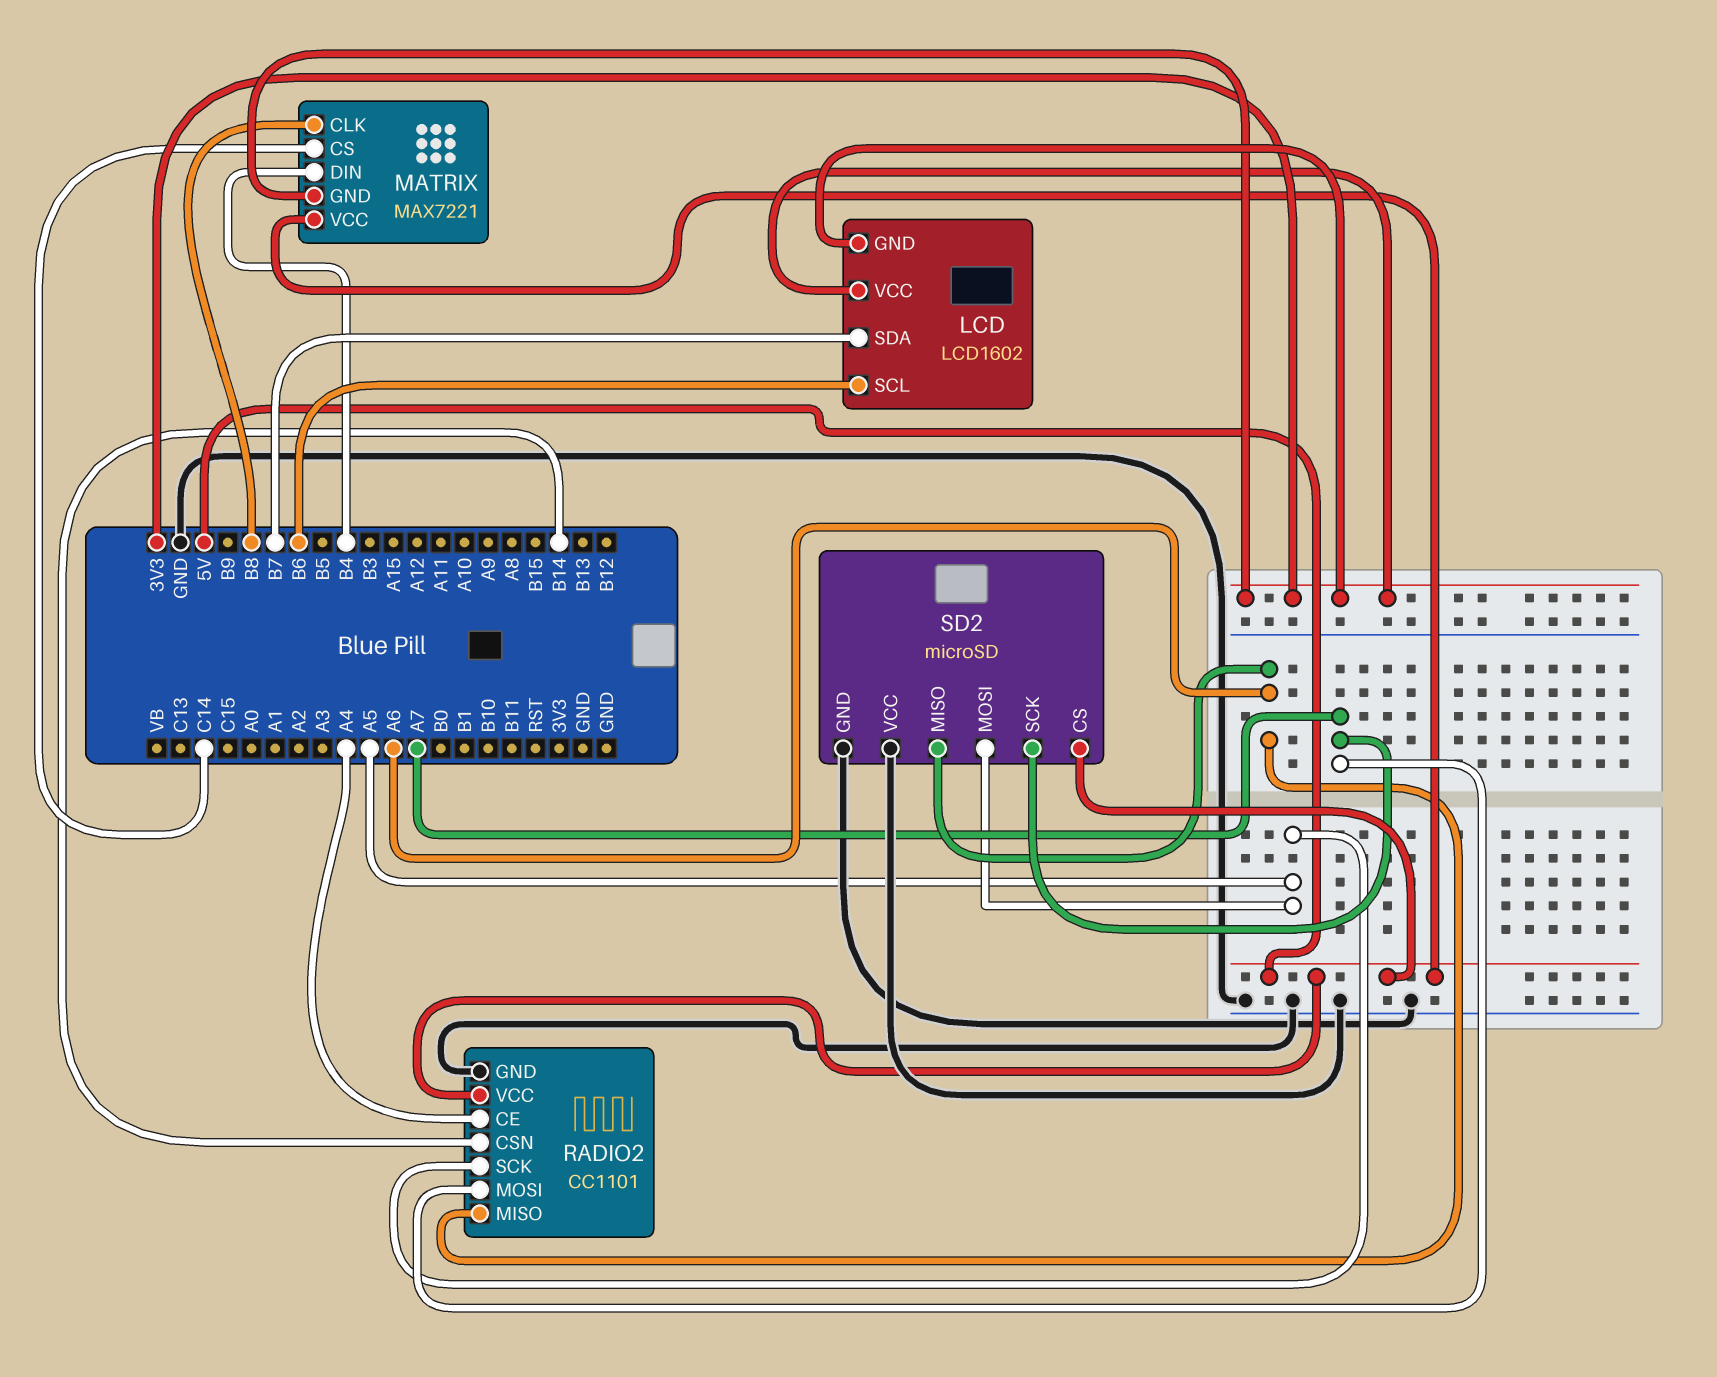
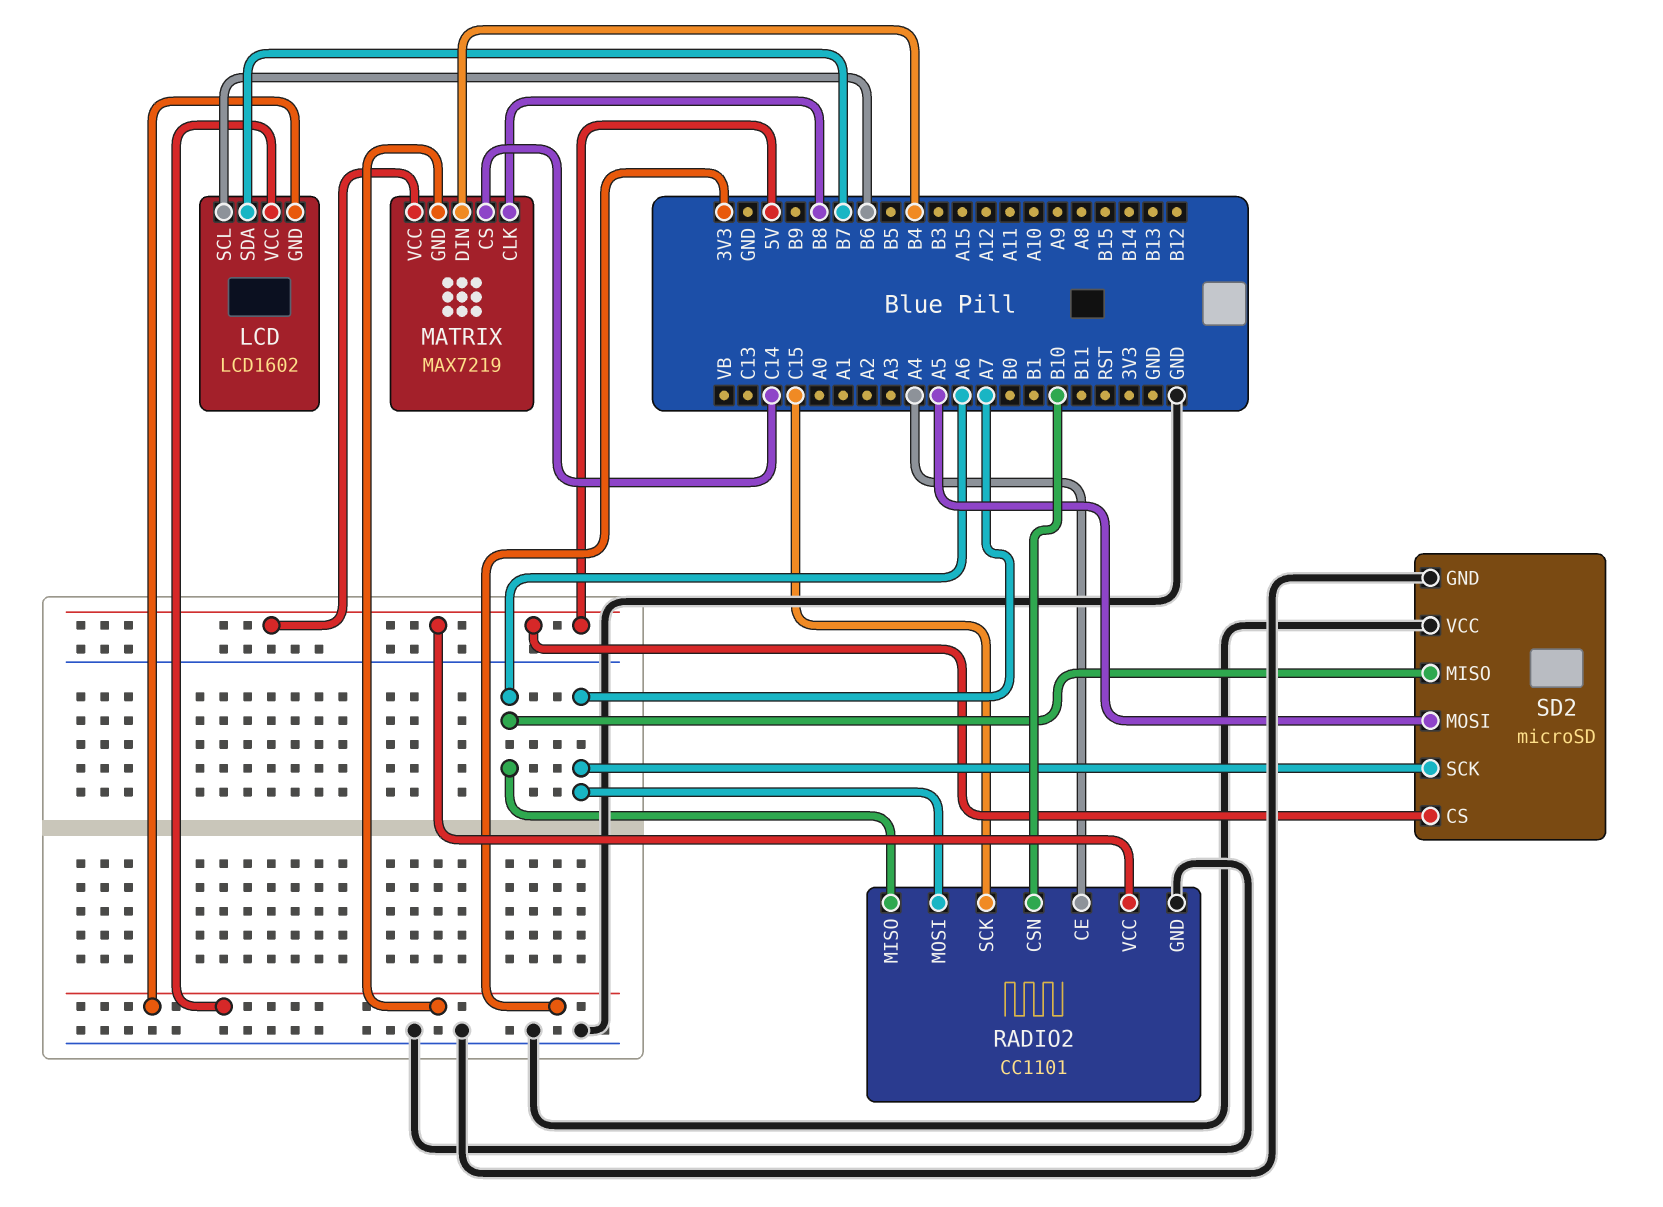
MATRIX: MAX7221 -> MAX7219
RADIO2 pin CSN: B14 -> B10
RADIO2 pin SCK: A5 -> C15

